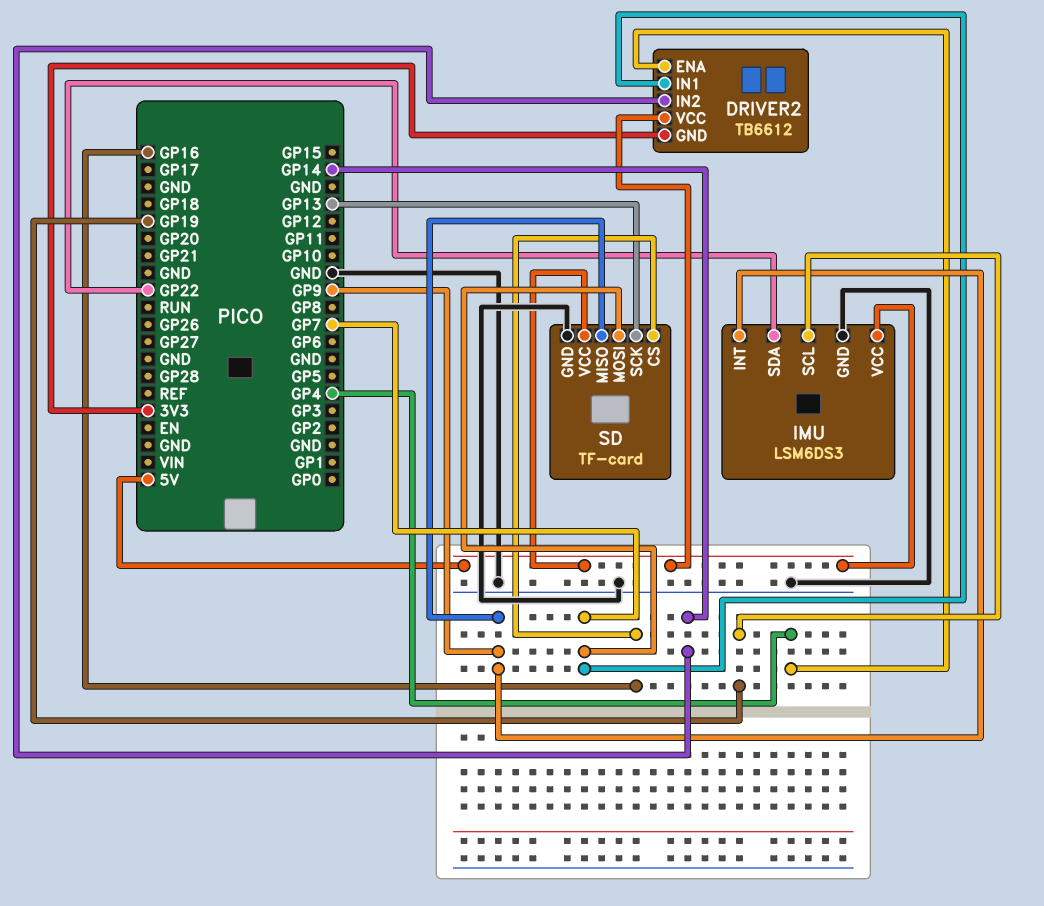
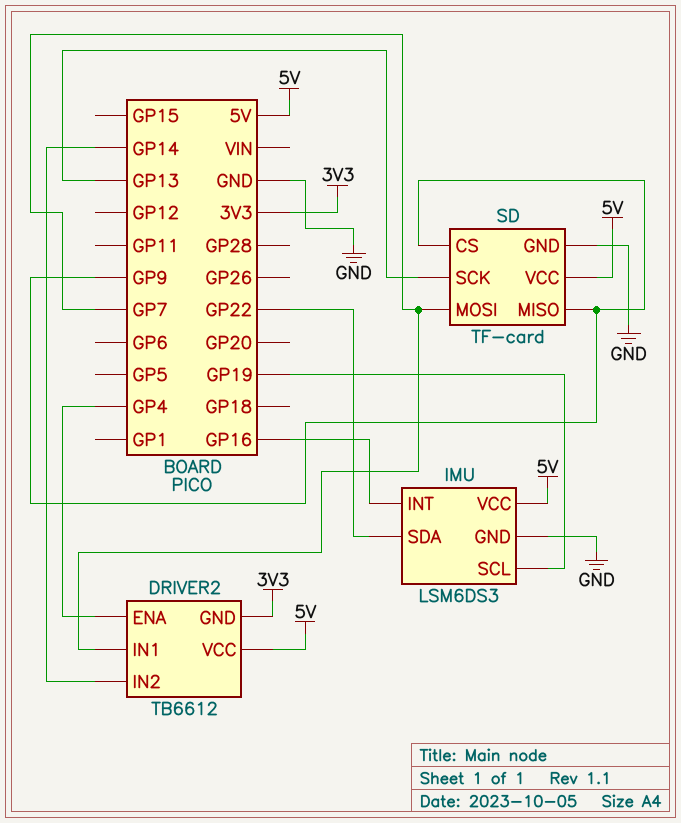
IMU pin INT: GP9 -> GP16
SD pin CS: GP16 -> GP9

